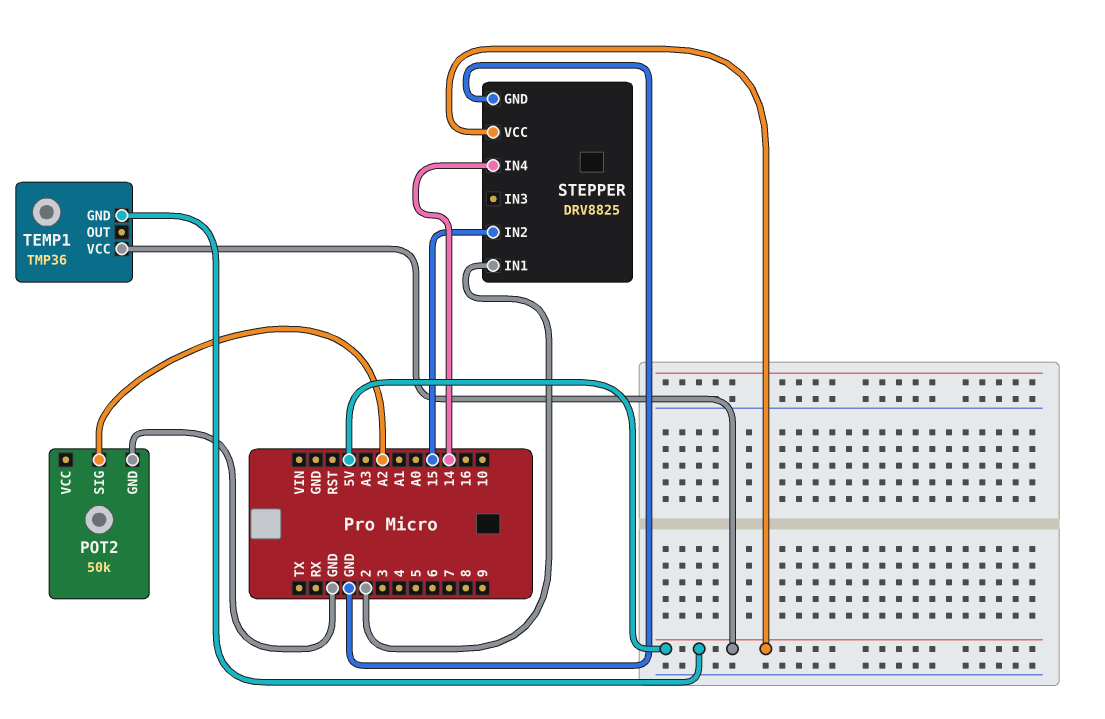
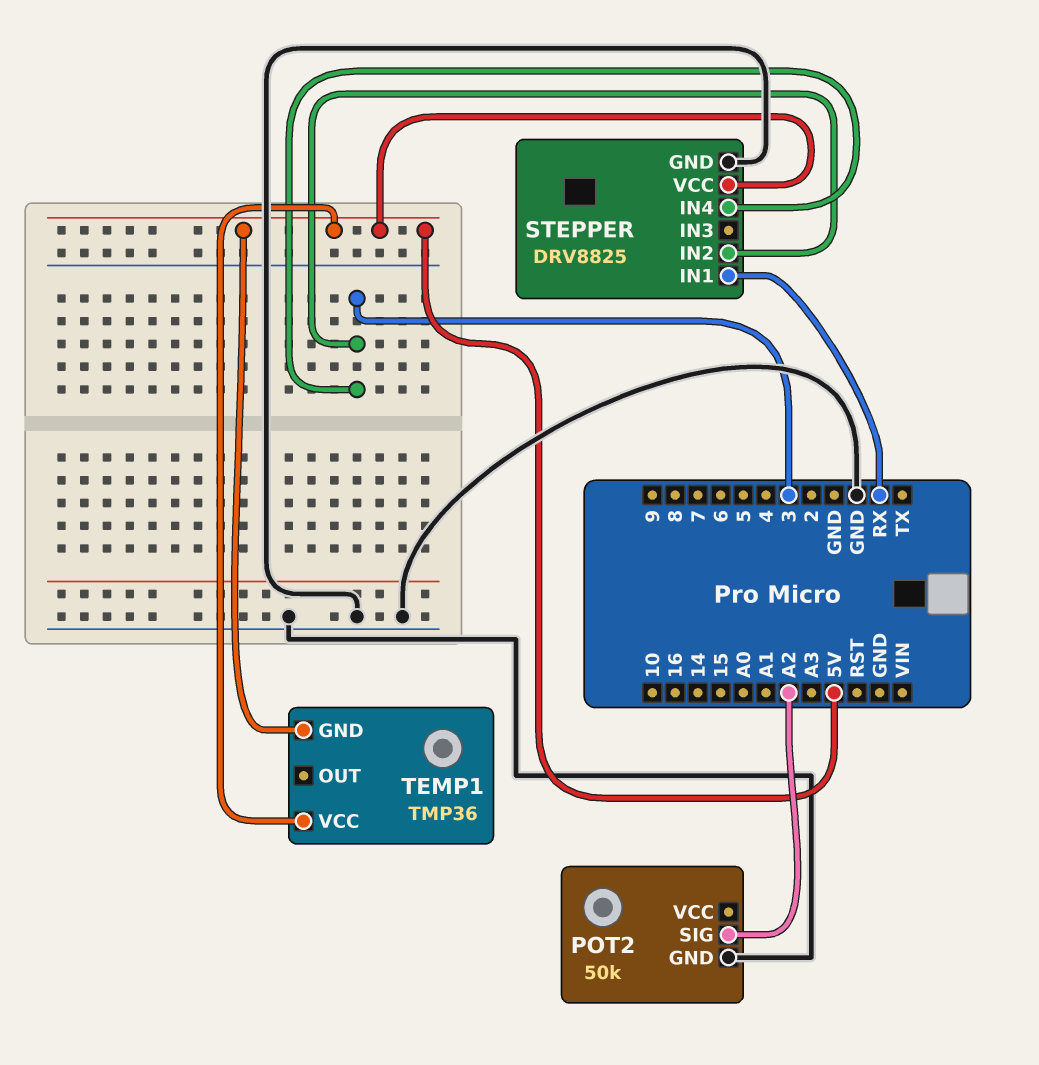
STEPPER pin IN1: 2 -> RX
STEPPER pin IN2: 15 -> 3
STEPPER pin IN4: 14 -> 3

